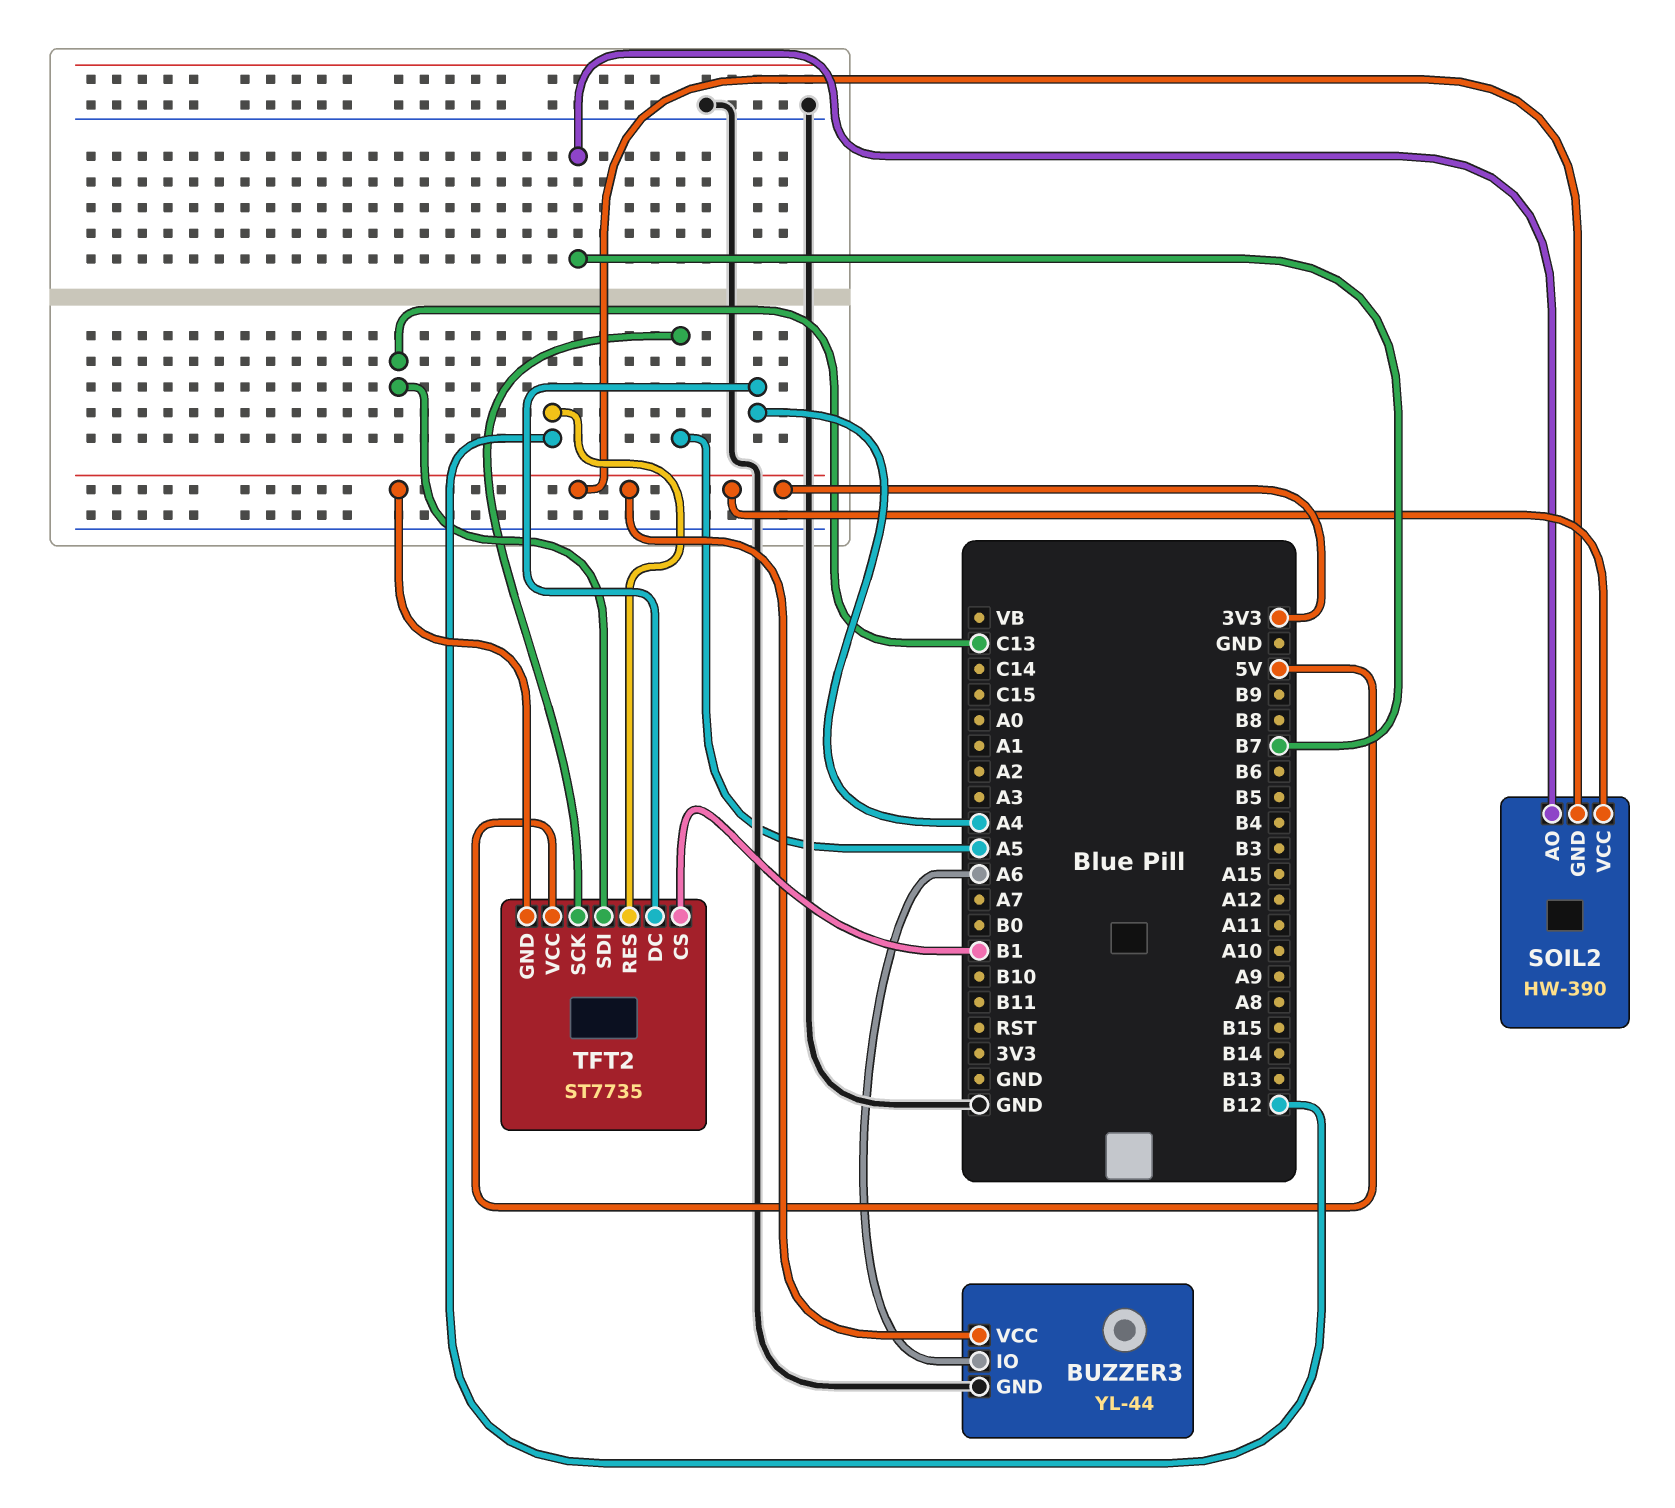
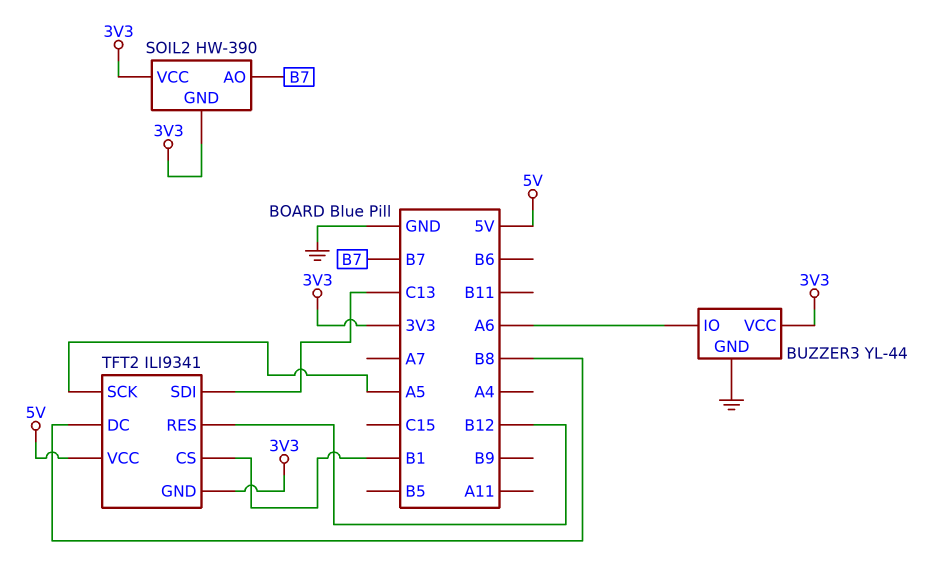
TFT2: ST7735 -> ILI9341
TFT2 pin DC: A4 -> B8

